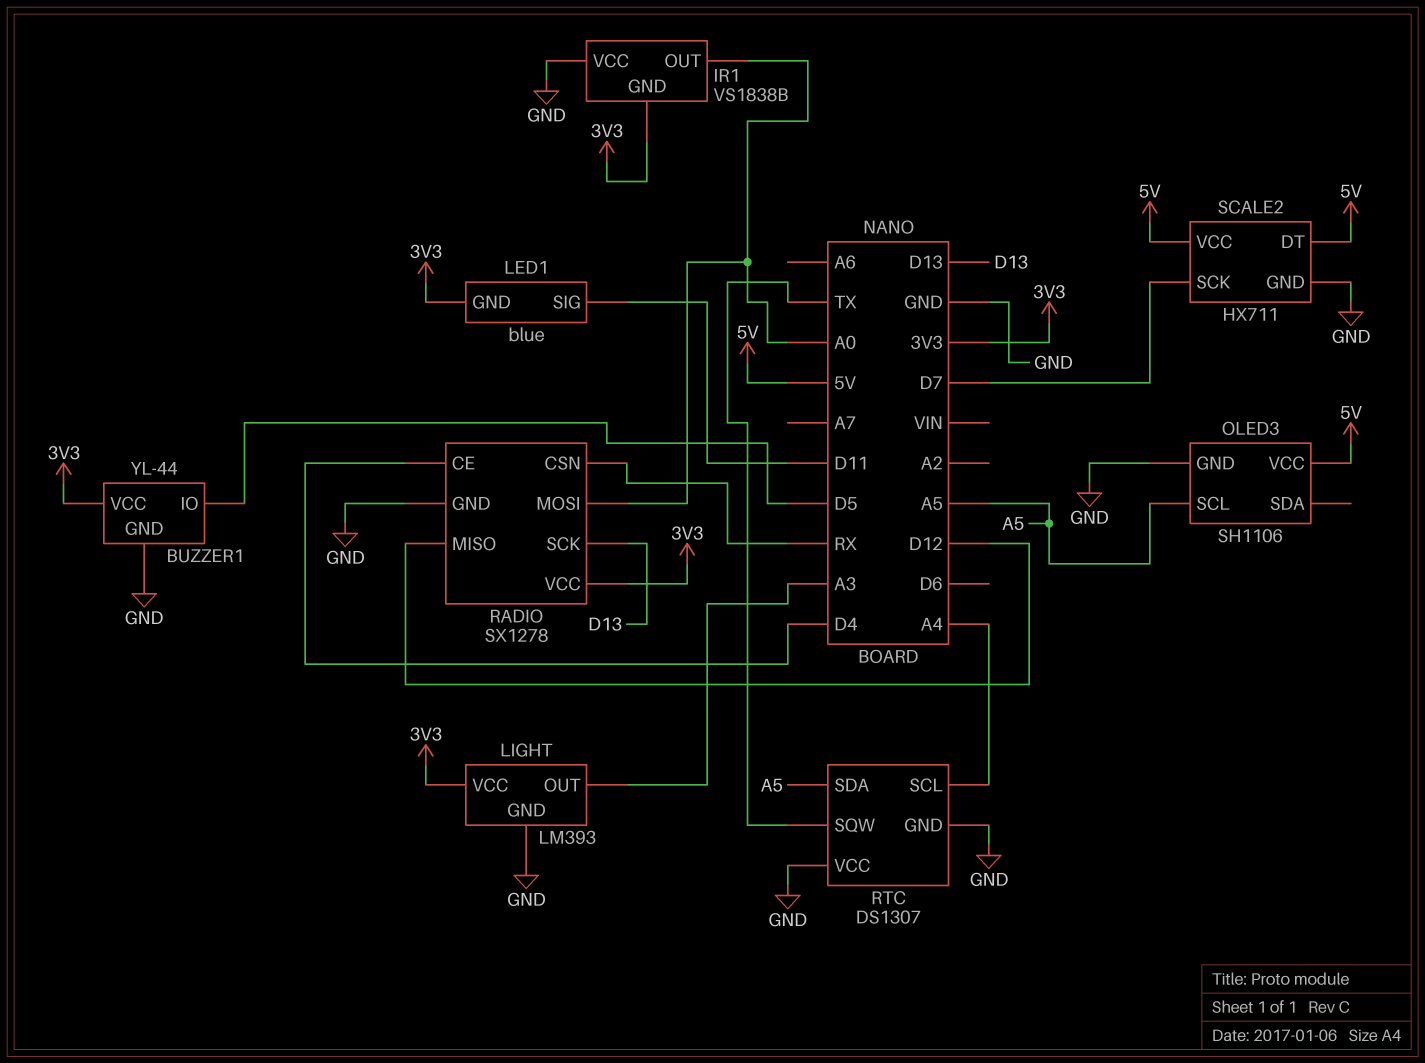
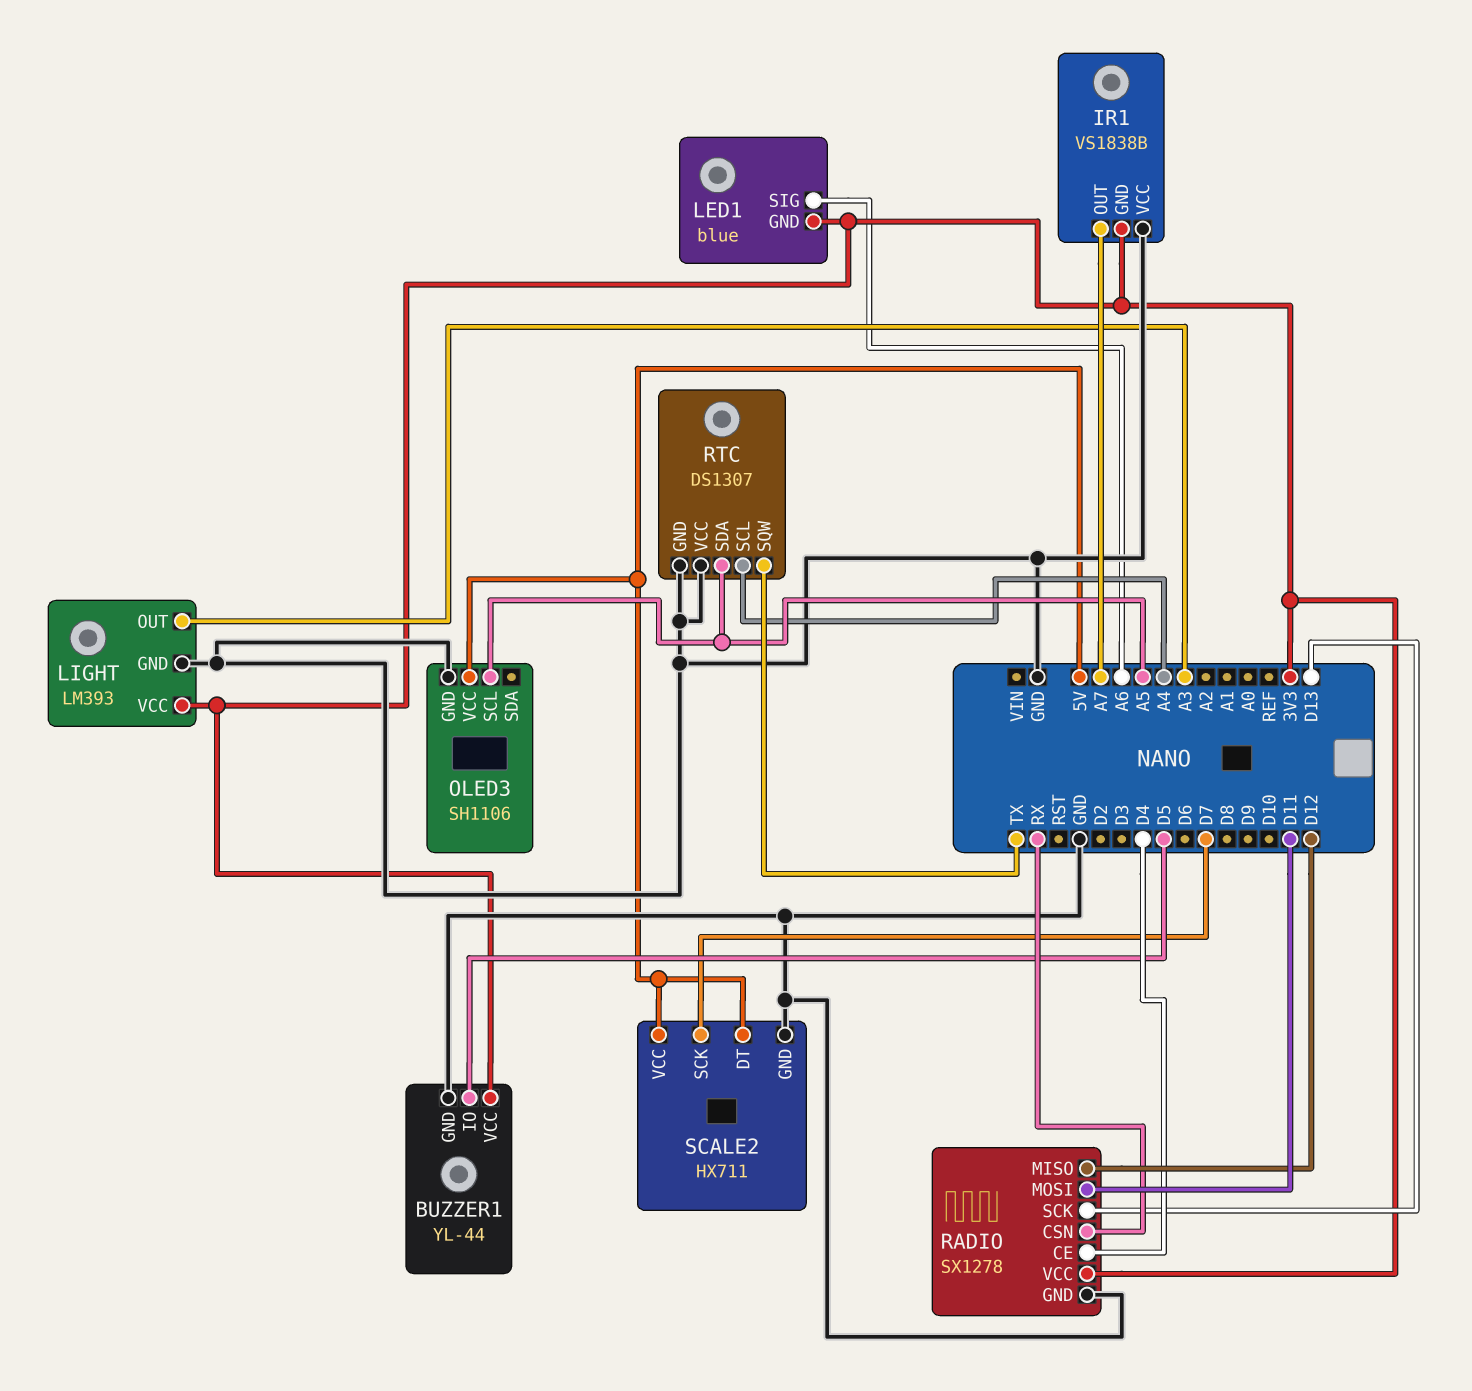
IR1 pin OUT: A0 -> A7
LED1 pin SIG: D11 -> A6
RADIO pin MOSI: A0 -> D11

